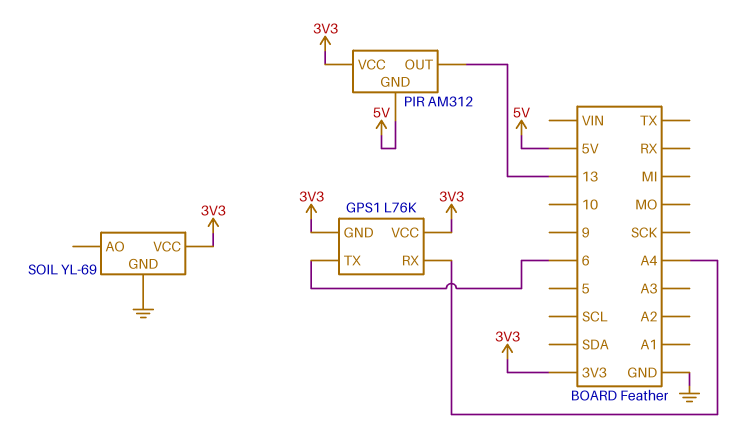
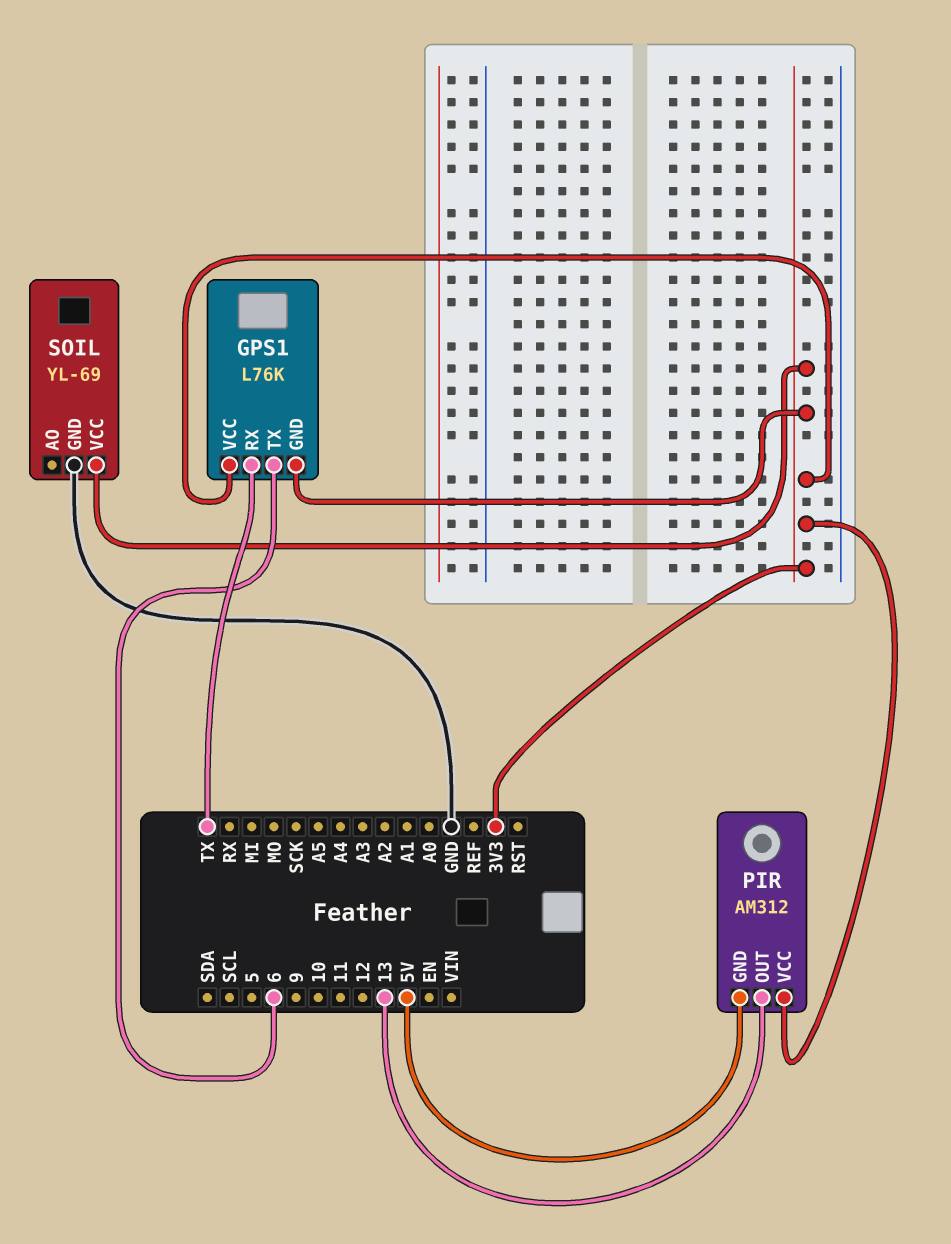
GPS1 pin RX: A4 -> TX

